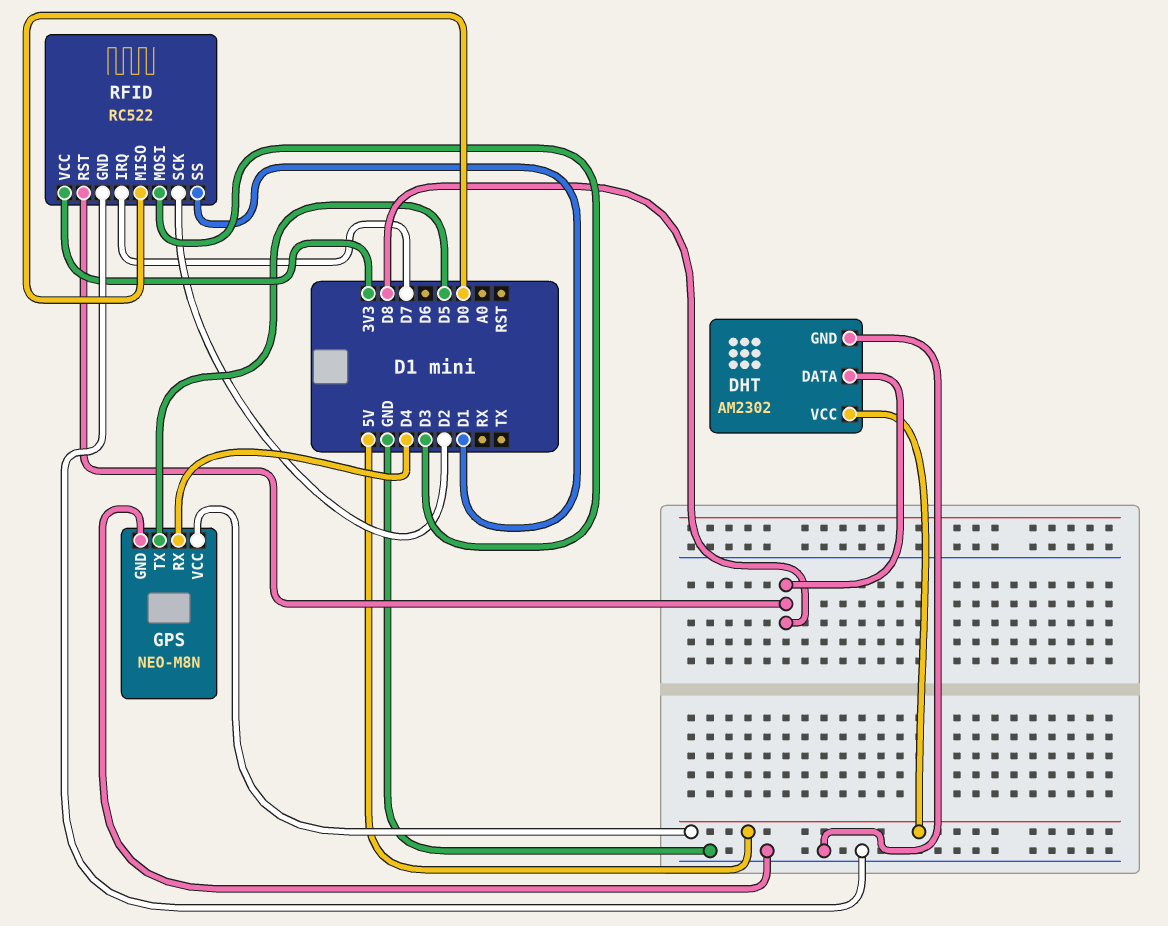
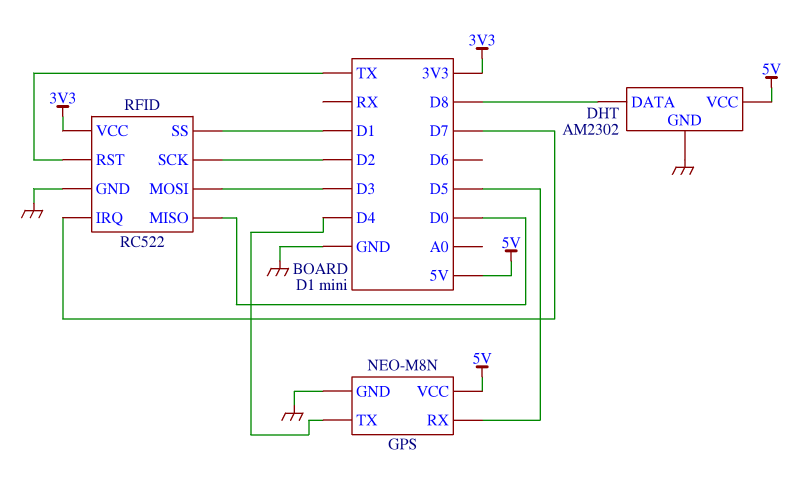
GPS pin RX: D4 -> D5
GPS pin TX: D5 -> D4
RFID pin RST: D8 -> TX

